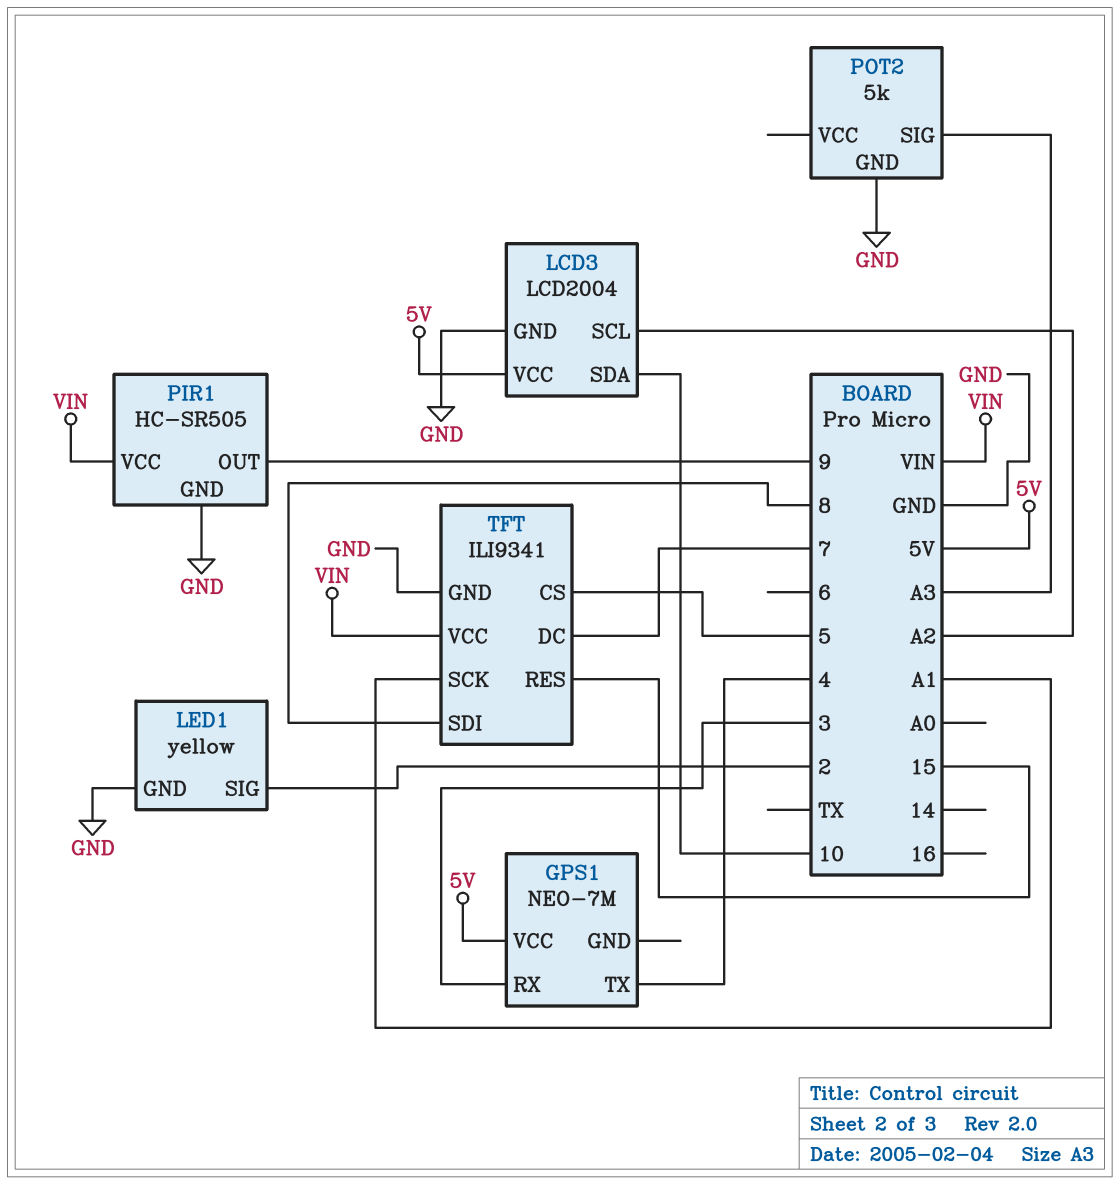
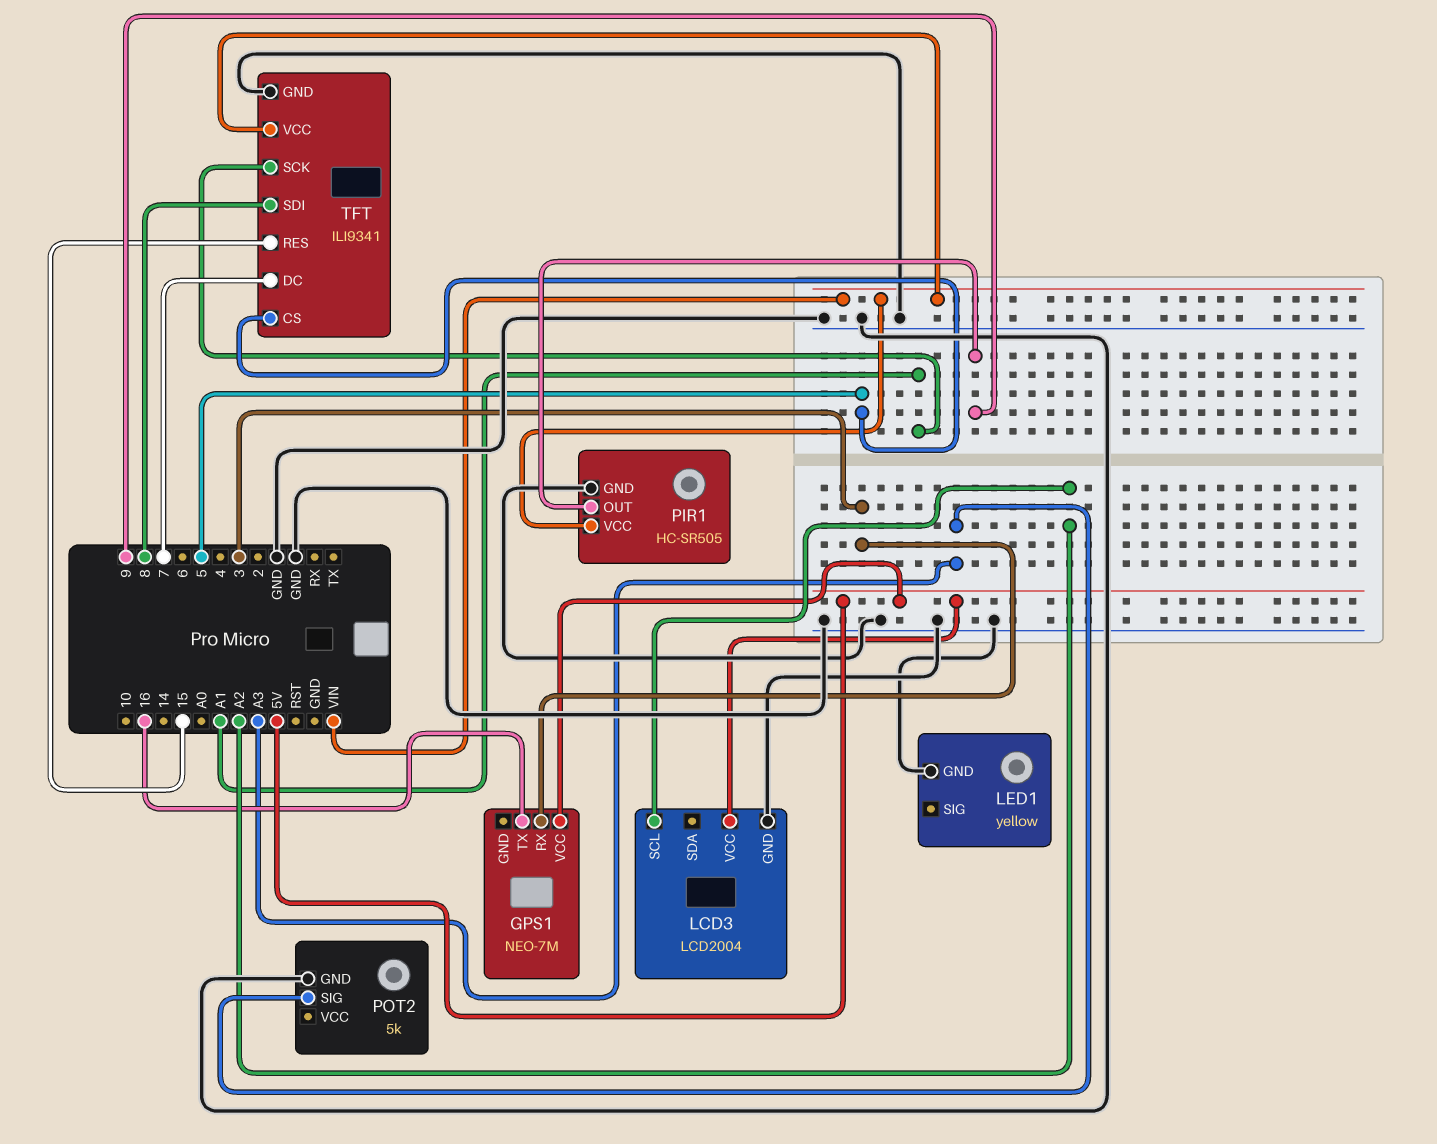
GPS1 pin TX: 4 -> 16
LCD3 pin SDA: 10 -> none
LED1 pin SIG: 2 -> none

